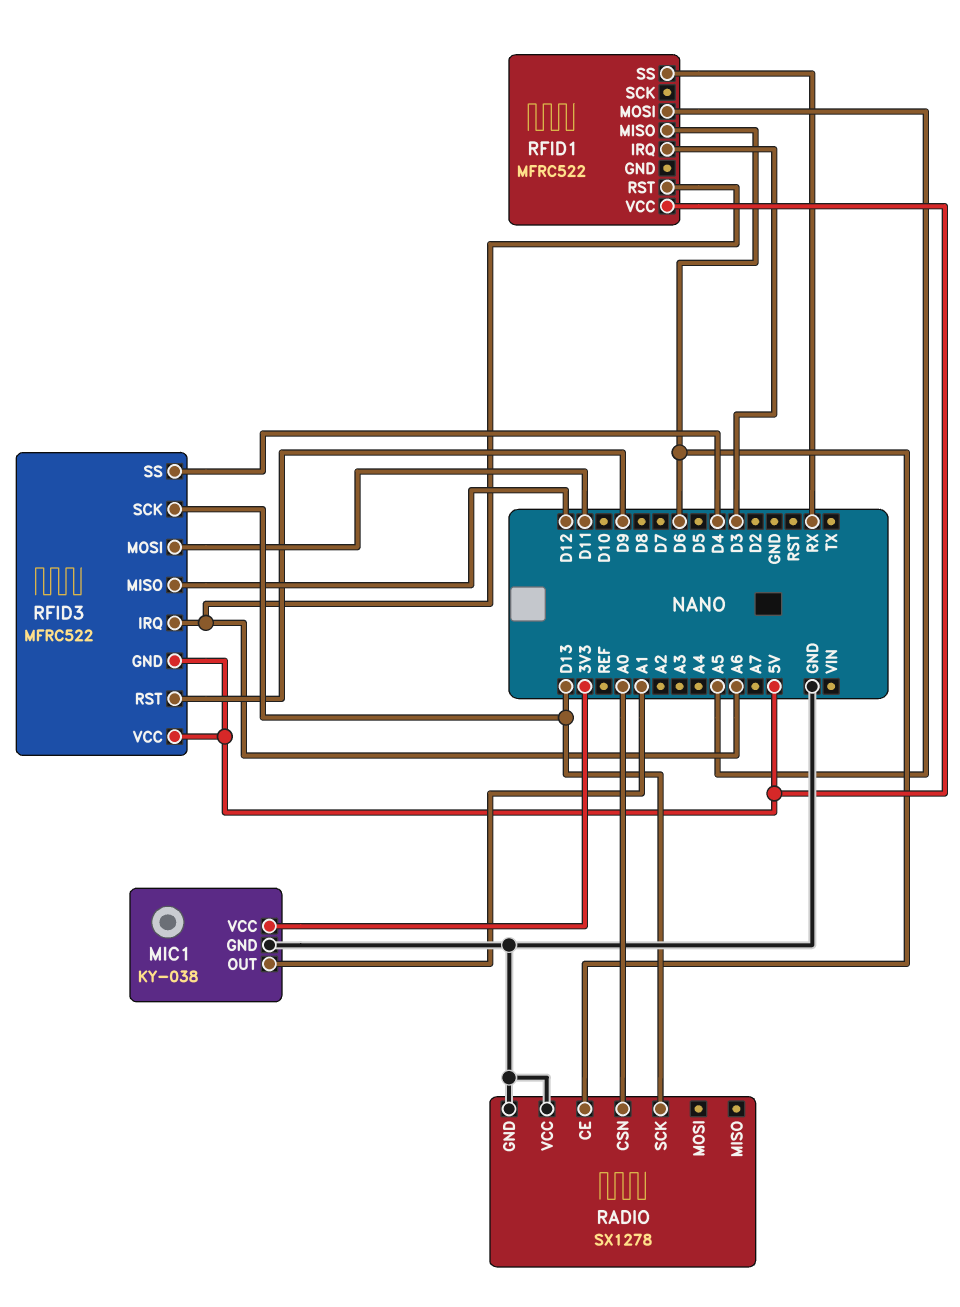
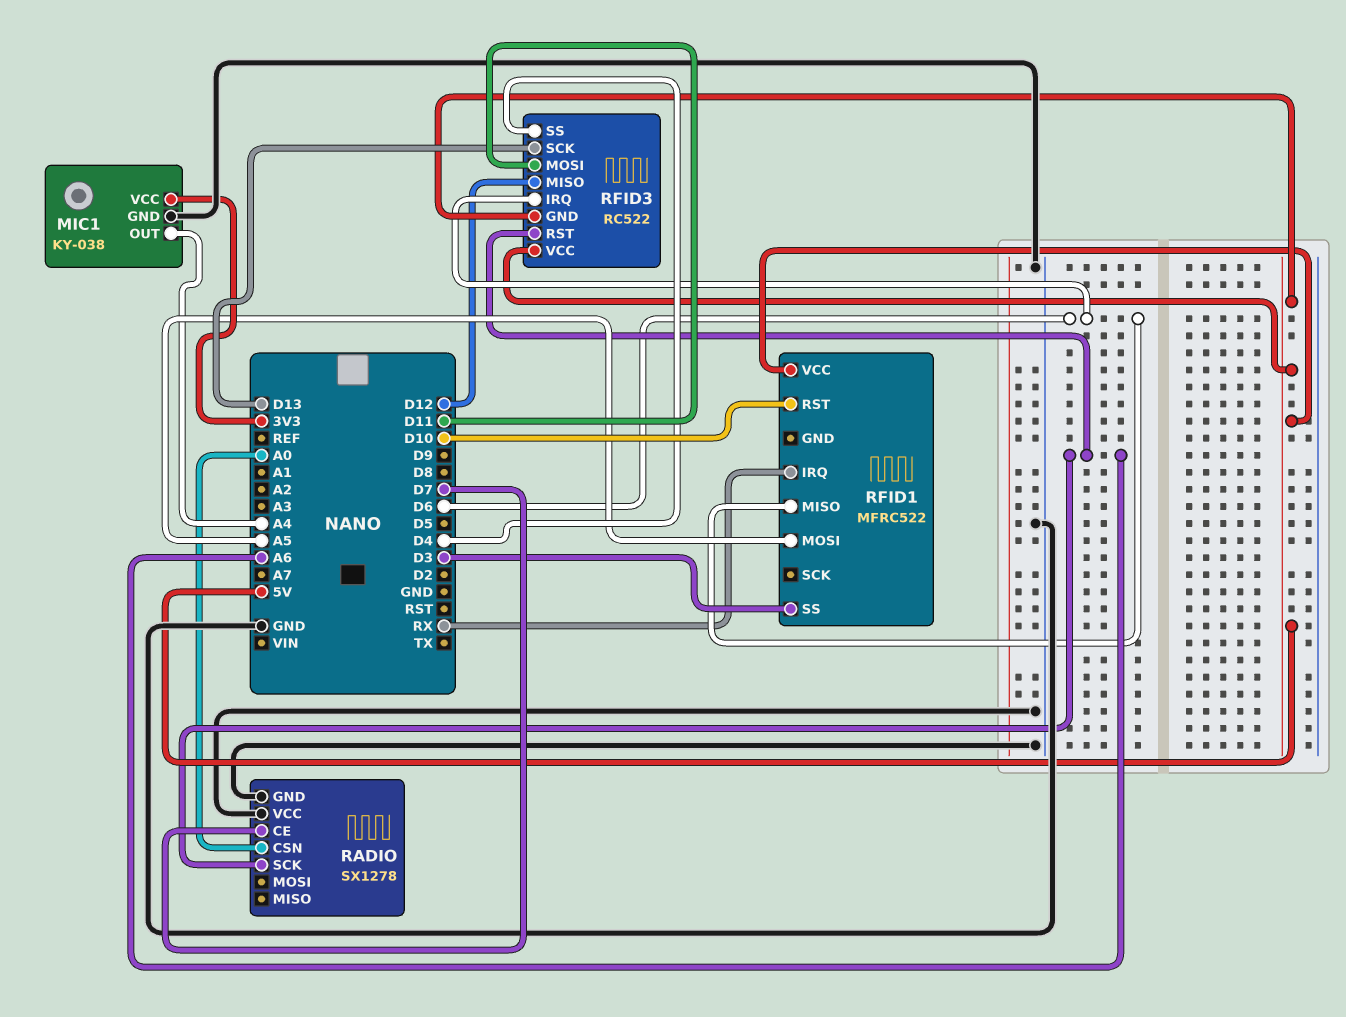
MIC1 pin OUT: A1 -> A4
RADIO pin CE: D6 -> D7
RADIO pin SCK: D13 -> A6
RFID1 pin IRQ: D3 -> RX
RFID1 pin RST: A6 -> D10
RFID1 pin SS: RX -> D3
RFID3: MFRC522 -> RC522
RFID3 pin IRQ: A6 -> D6
RFID3 pin RST: D9 -> A6

